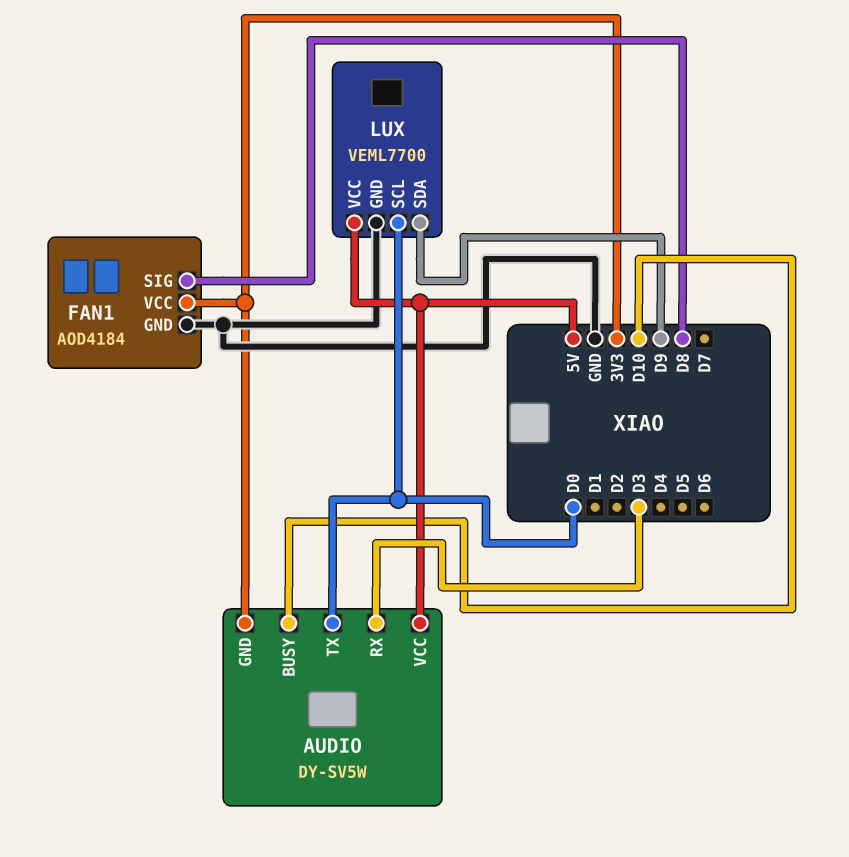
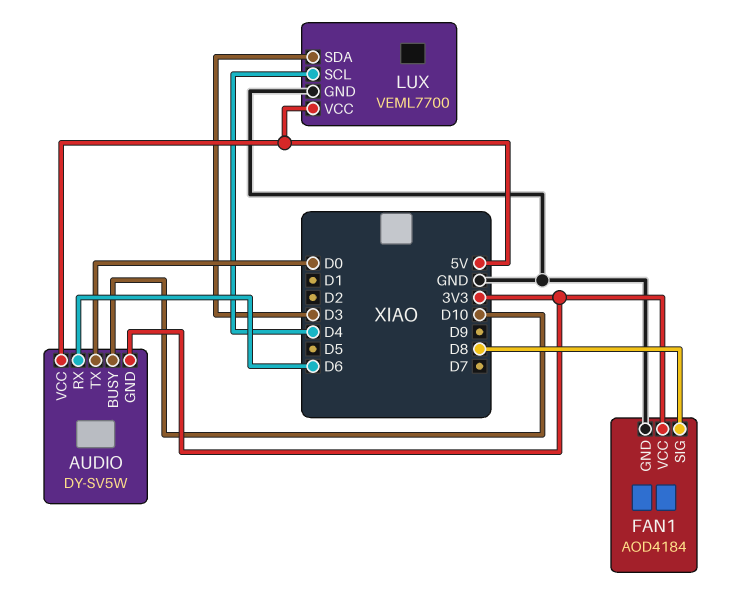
AUDIO pin RX: D3 -> D6
LUX pin SCL: D0 -> D4
LUX pin SDA: D9 -> D3

